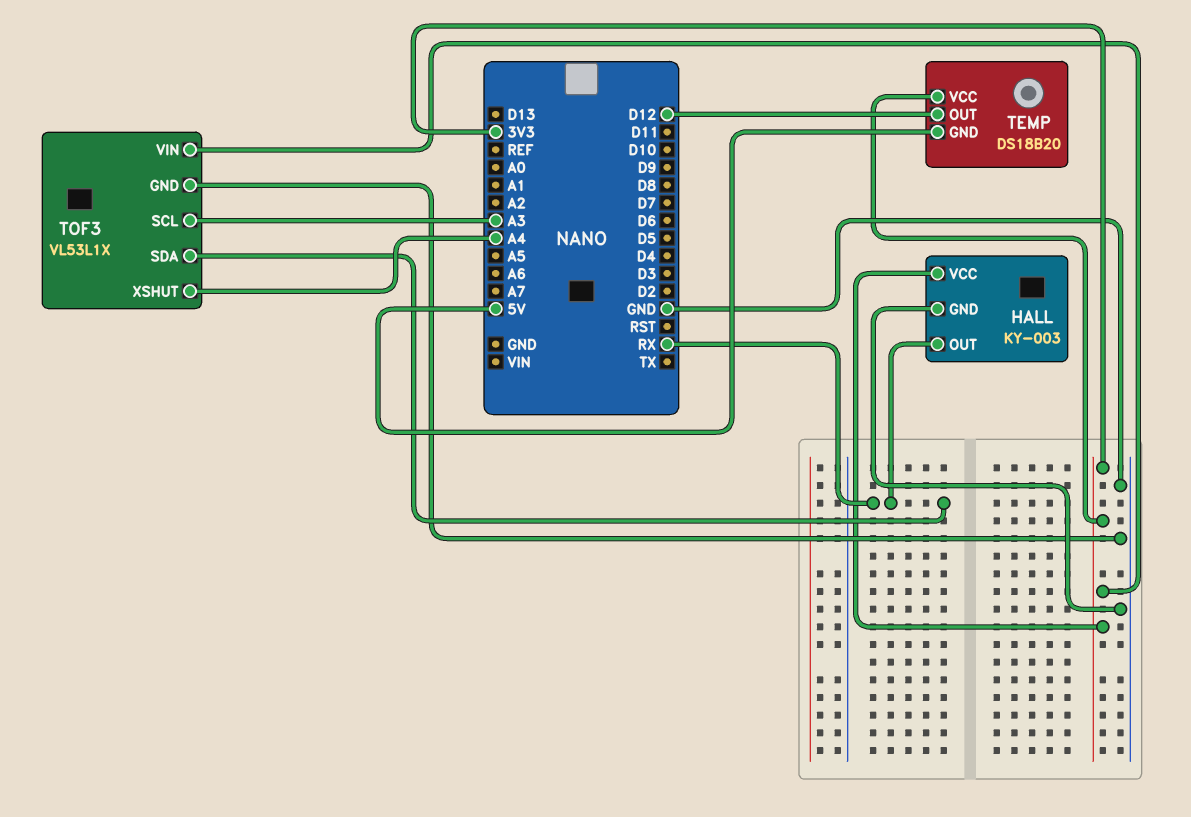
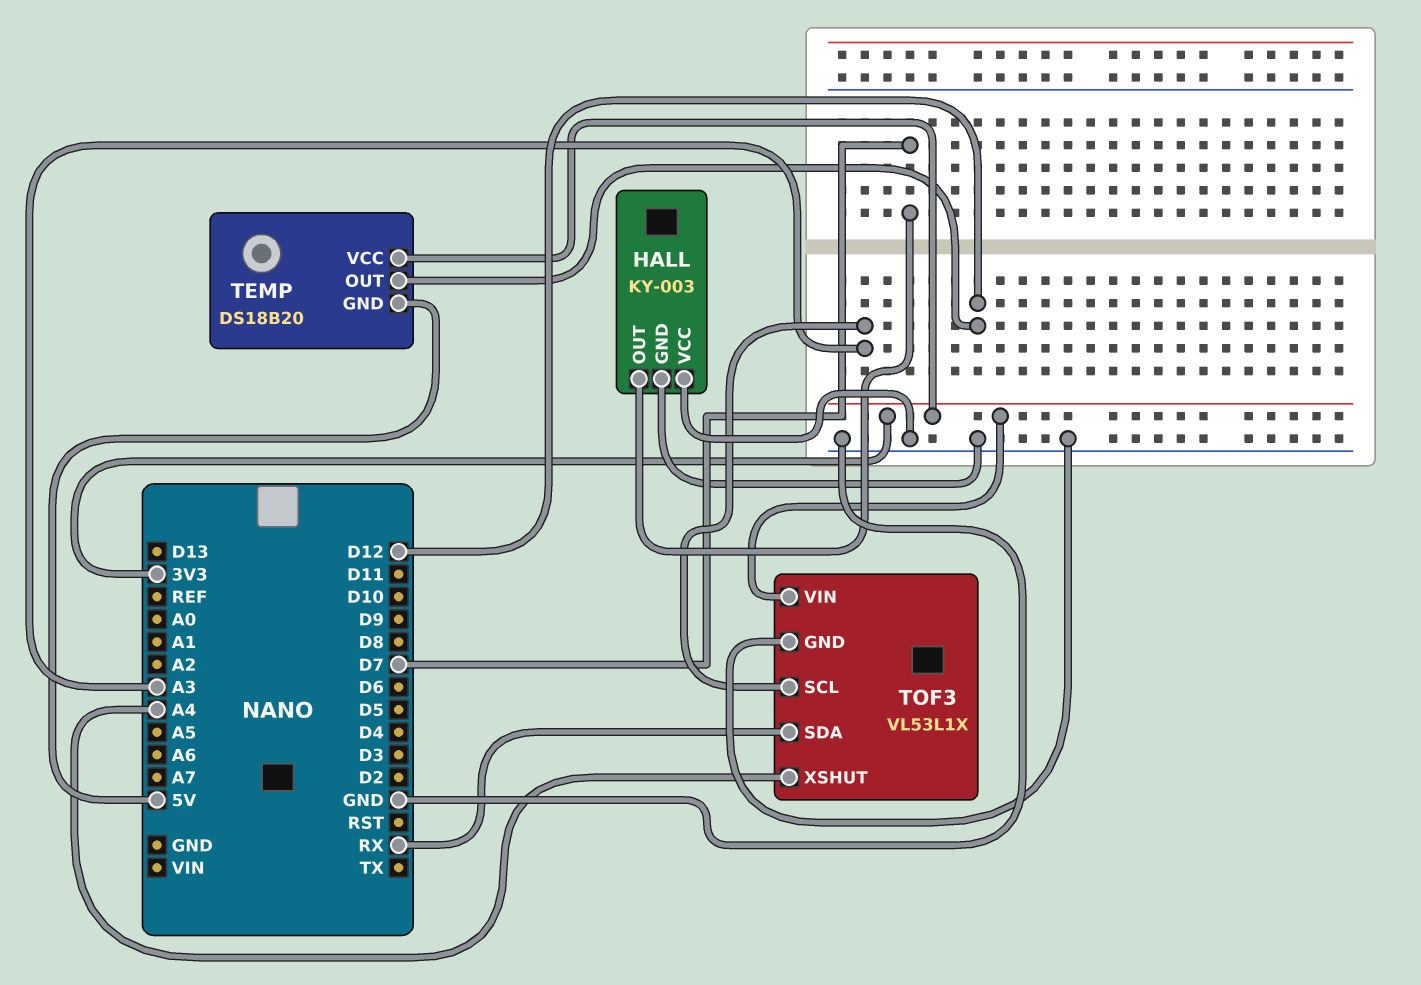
HALL pin OUT: RX -> D7
HALL pin VCC: 3V3 -> GND

